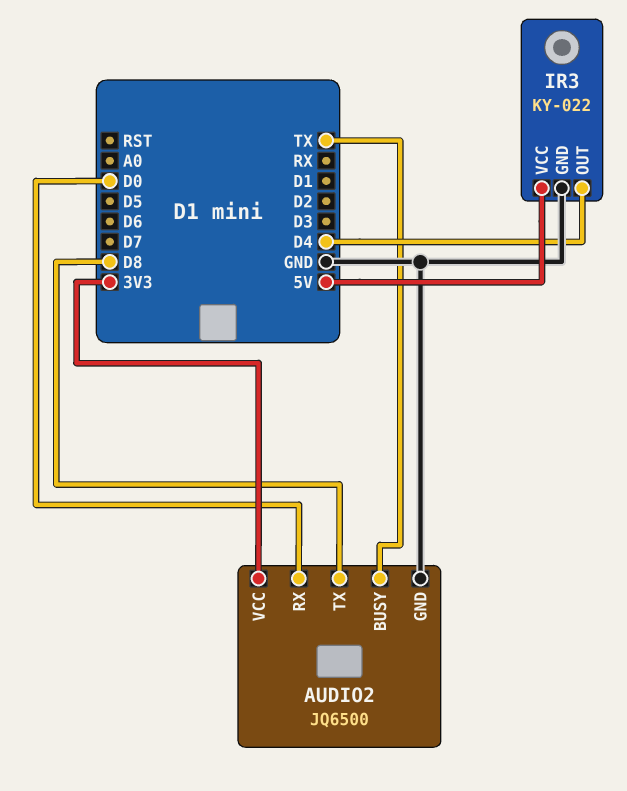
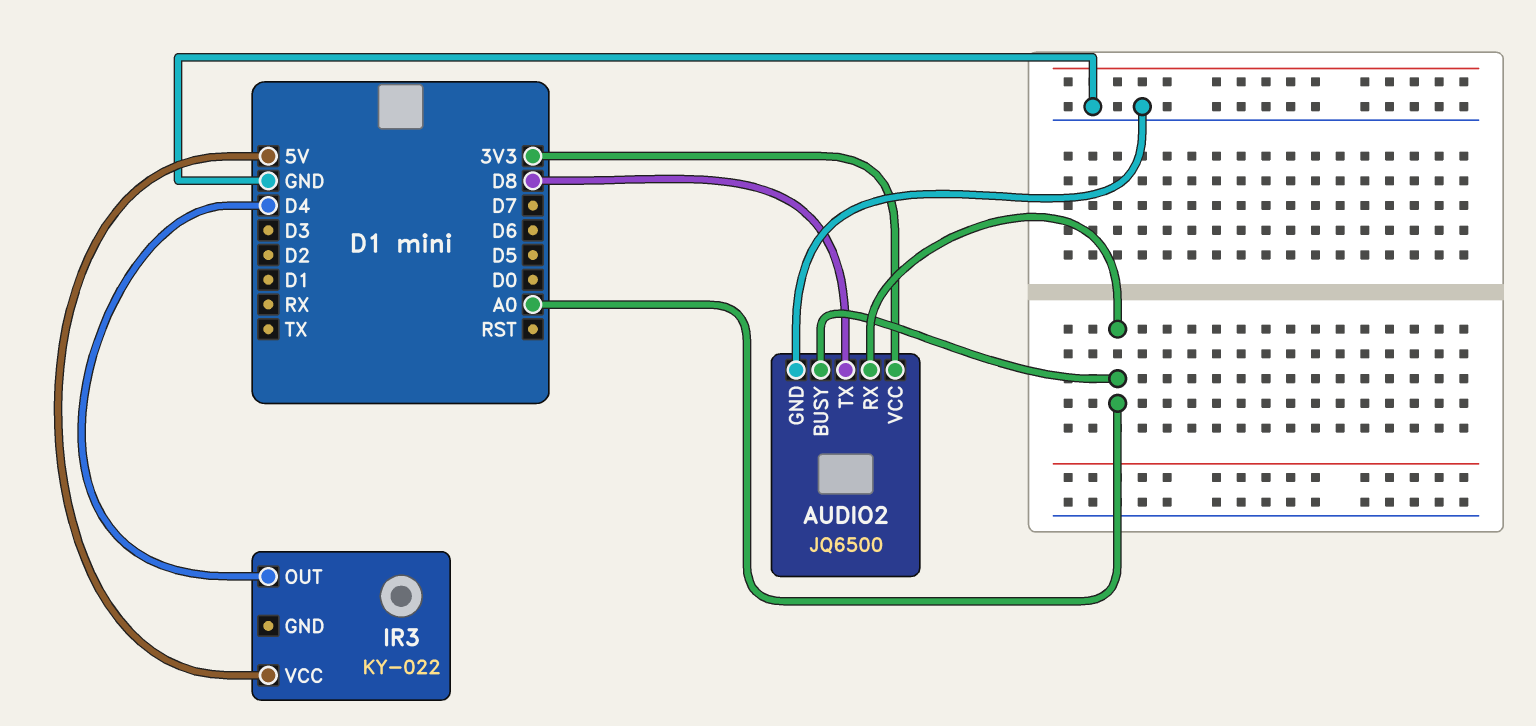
AUDIO2 pin BUSY: TX -> A0
AUDIO2 pin RX: D0 -> A0
IR3 pin GND: GND -> none

